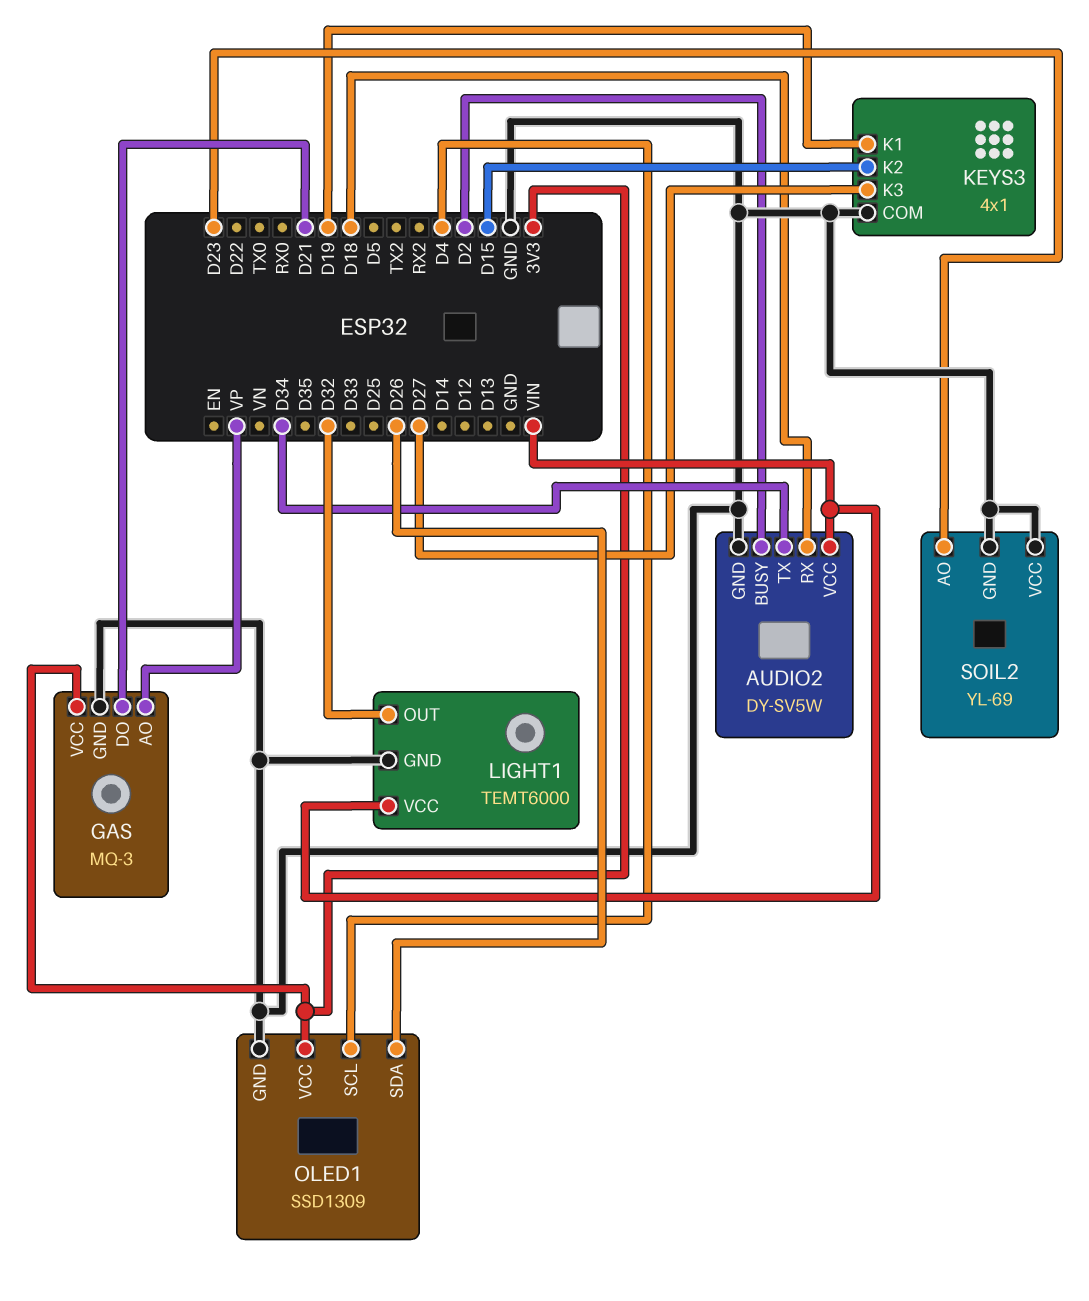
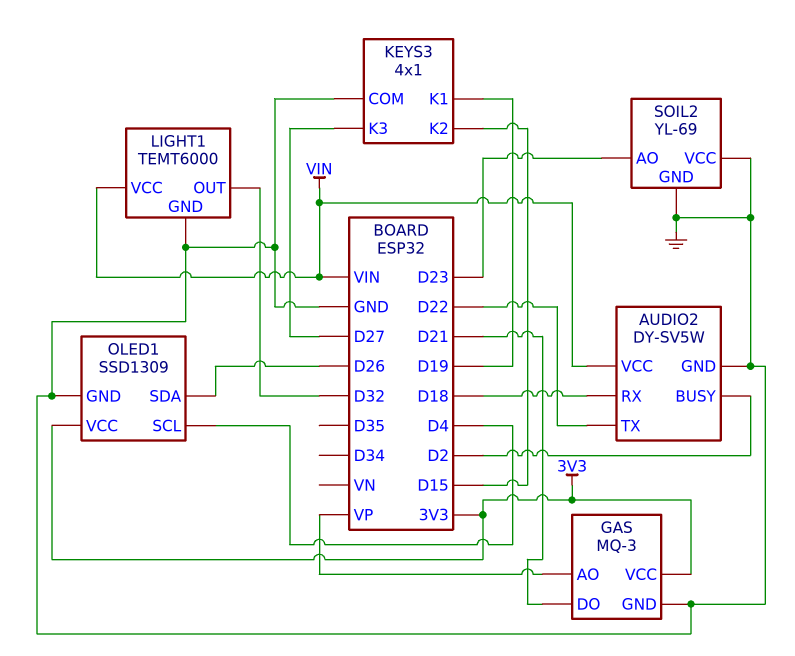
AUDIO2 pin TX: D34 -> D22

